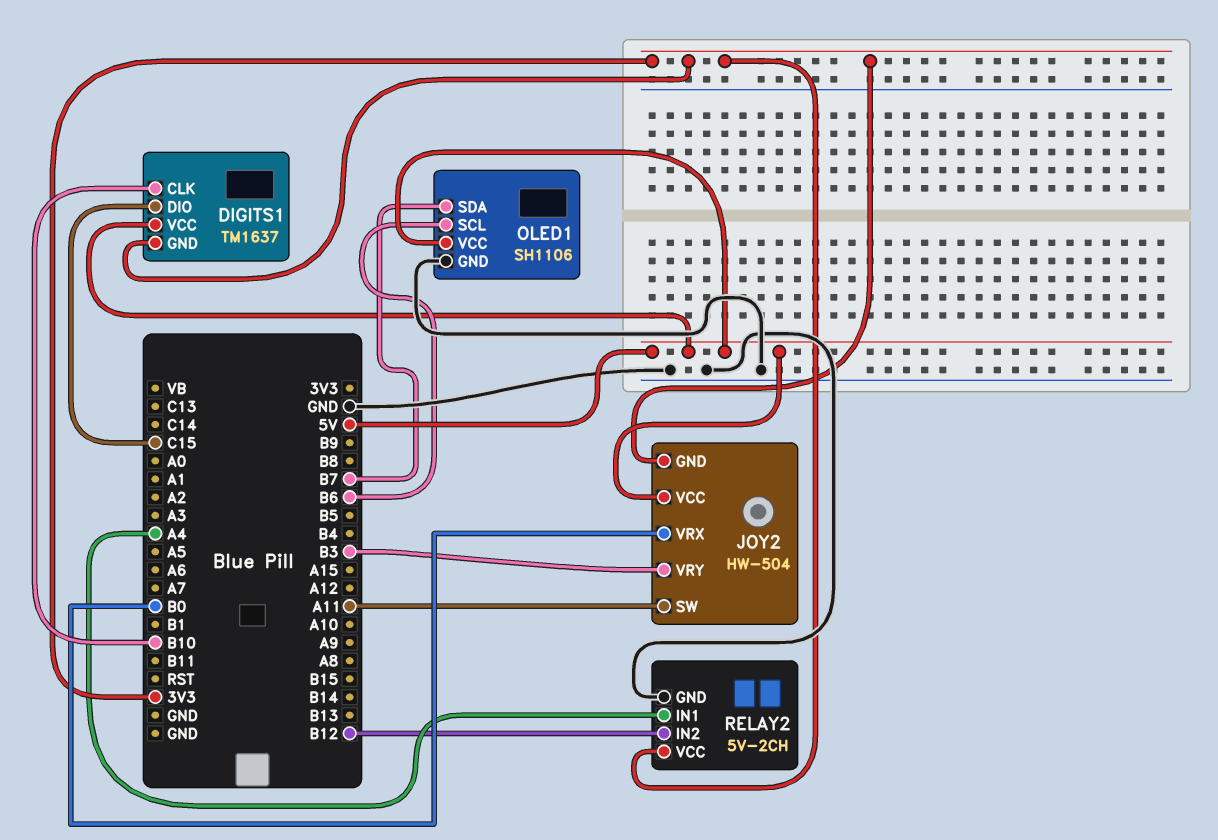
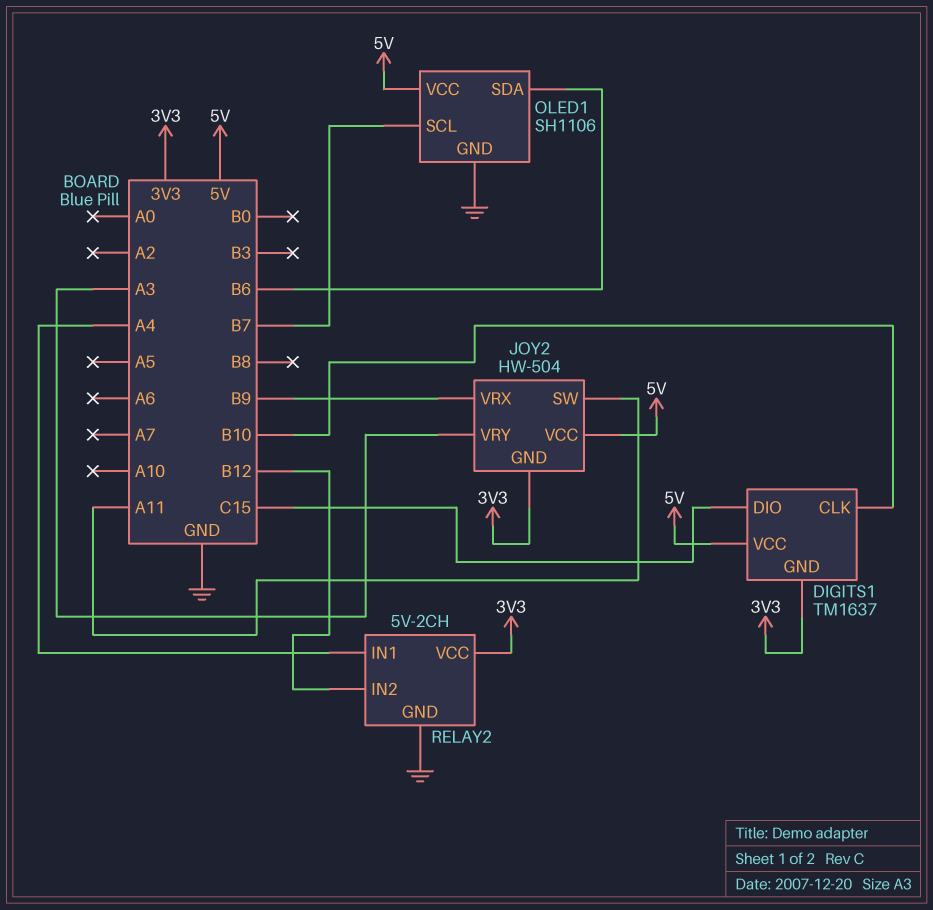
JOY2 pin VRX: B0 -> B9
JOY2 pin VRY: B3 -> A3
OLED1 pin SCL: B6 -> B7
OLED1 pin SDA: B7 -> B6

